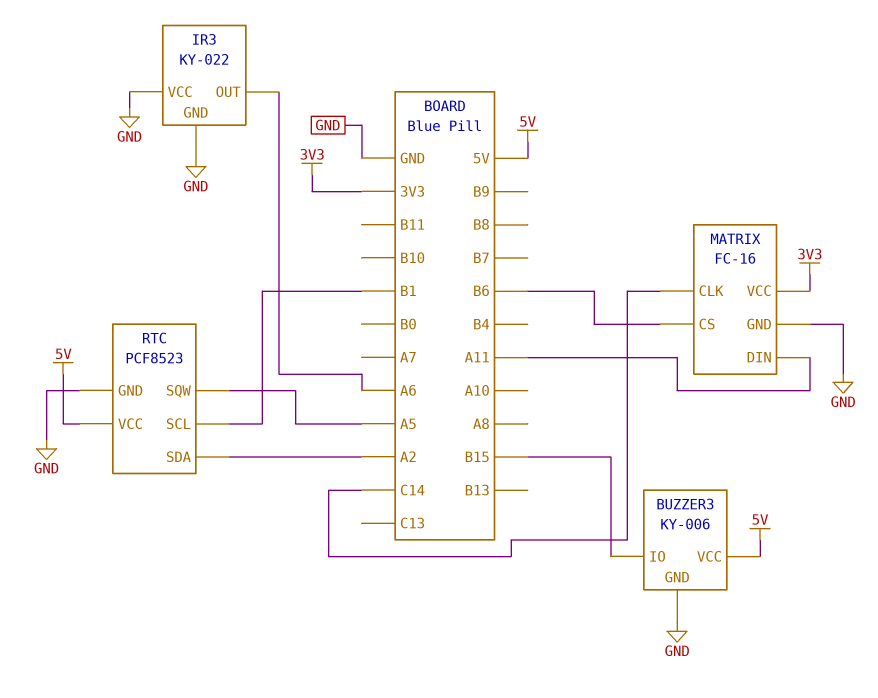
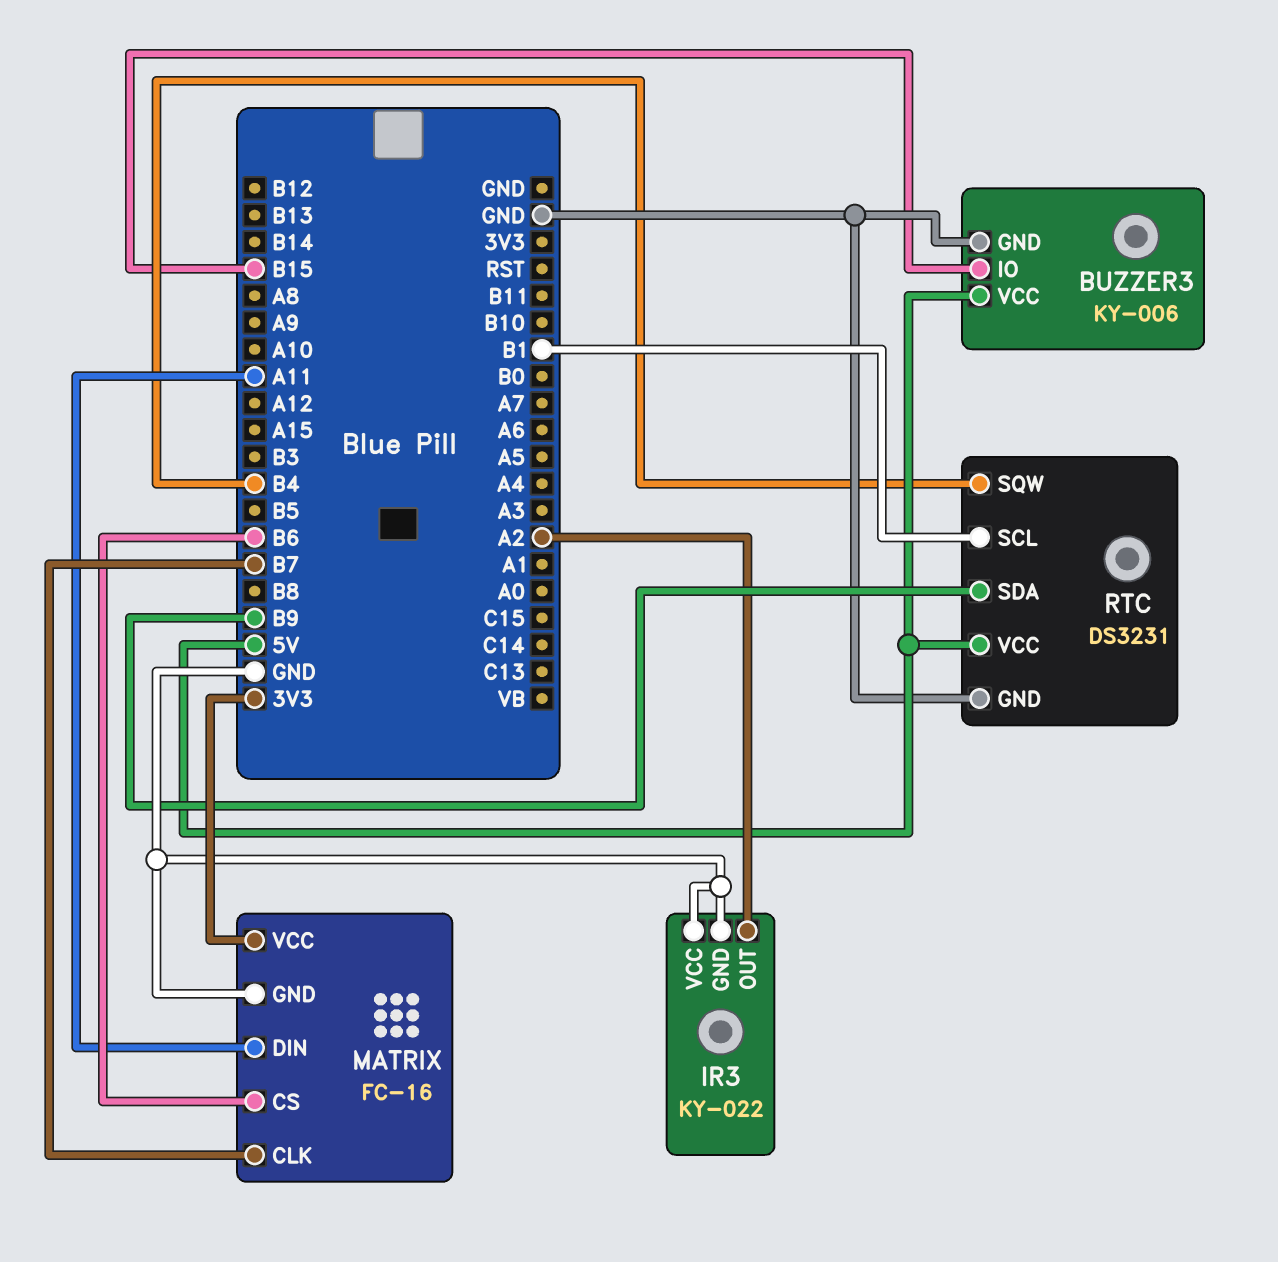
IR3 pin OUT: A6 -> A2
MATRIX pin CLK: C14 -> B7
RTC: PCF8523 -> DS3231
RTC pin SDA: A2 -> B9
RTC pin SQW: A5 -> B4

